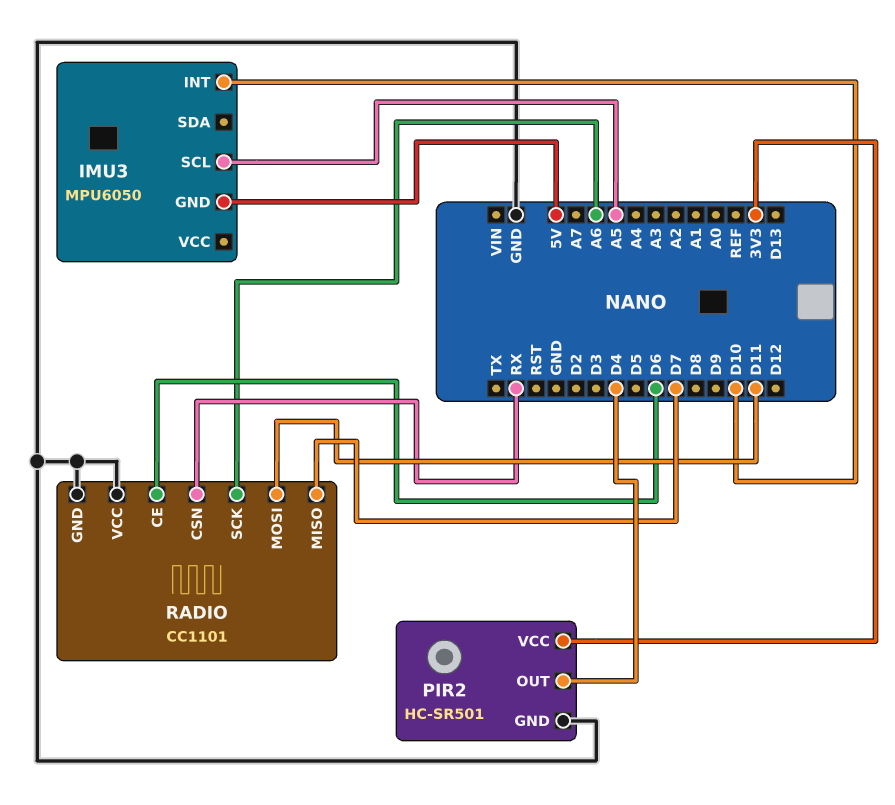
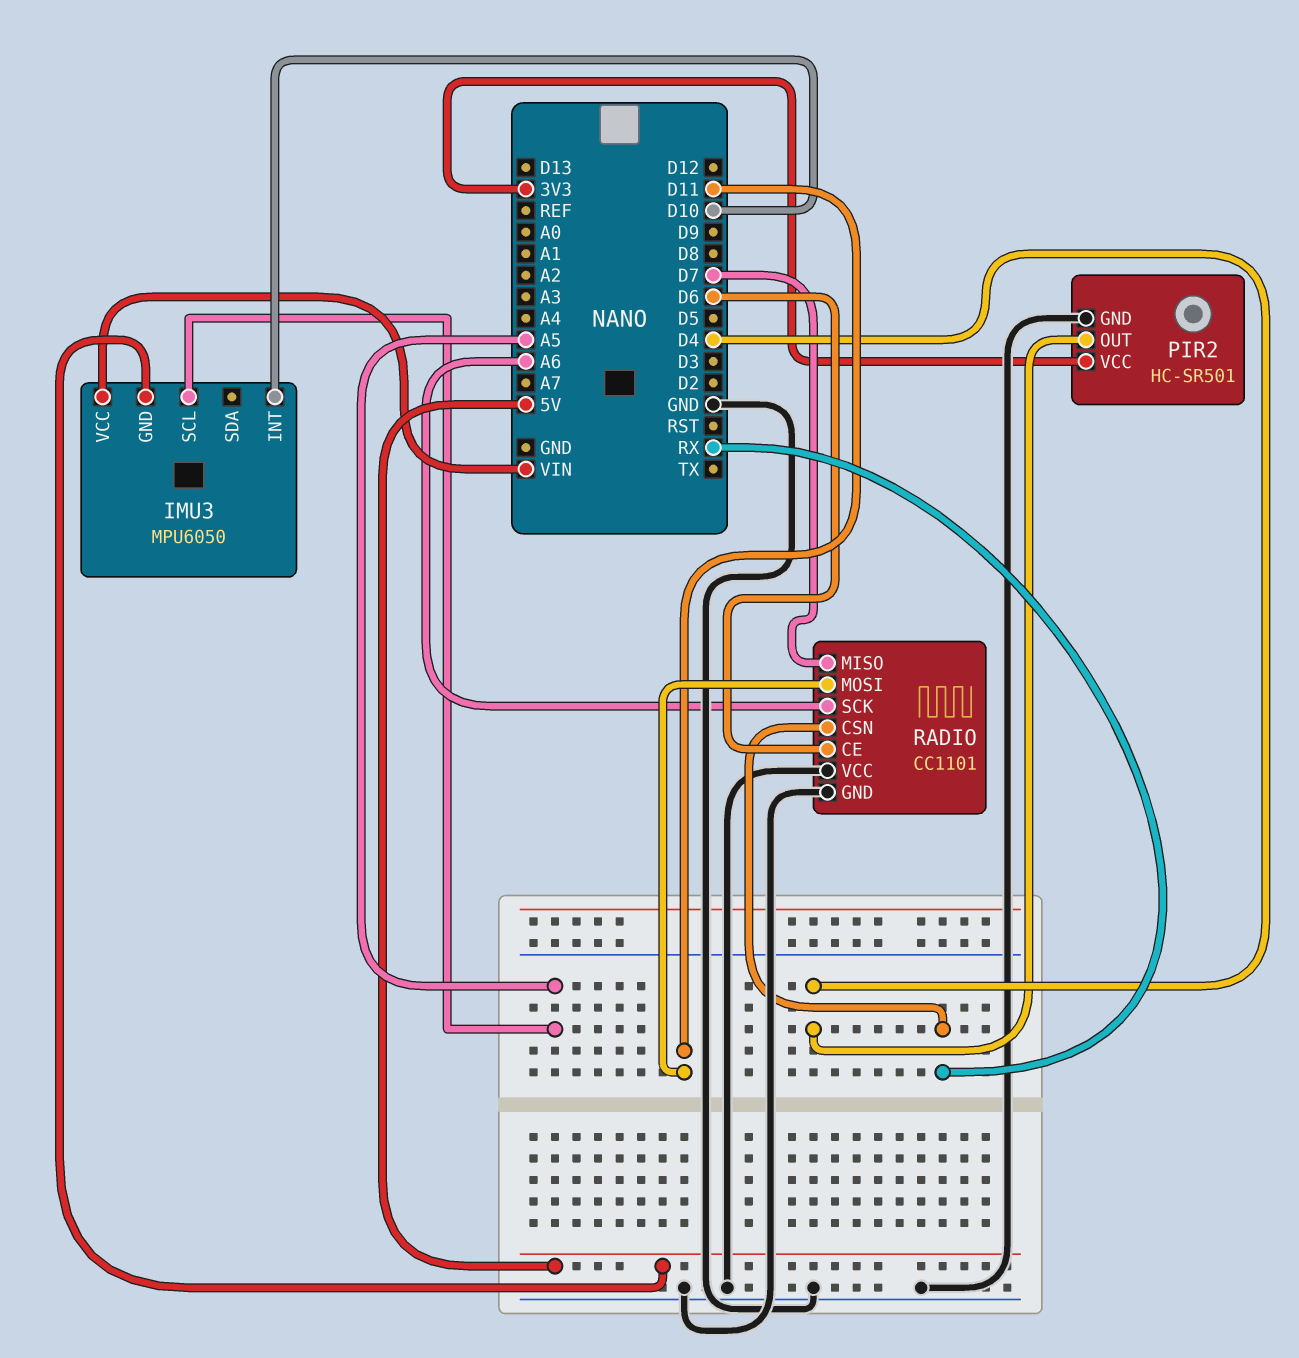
IMU3 pin VCC: none -> VIN

